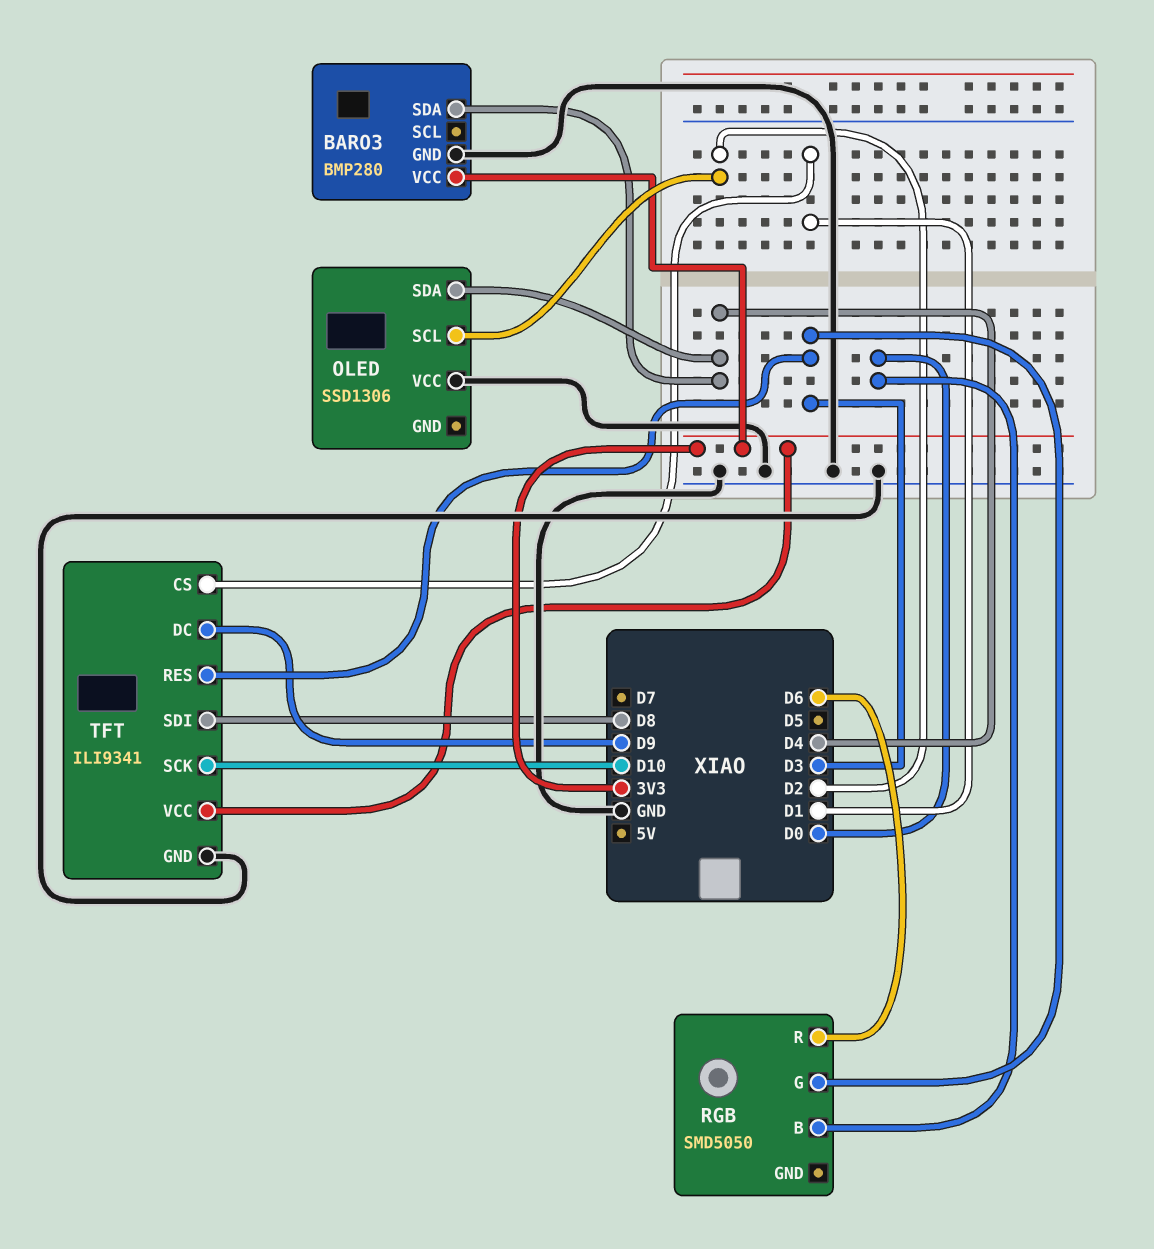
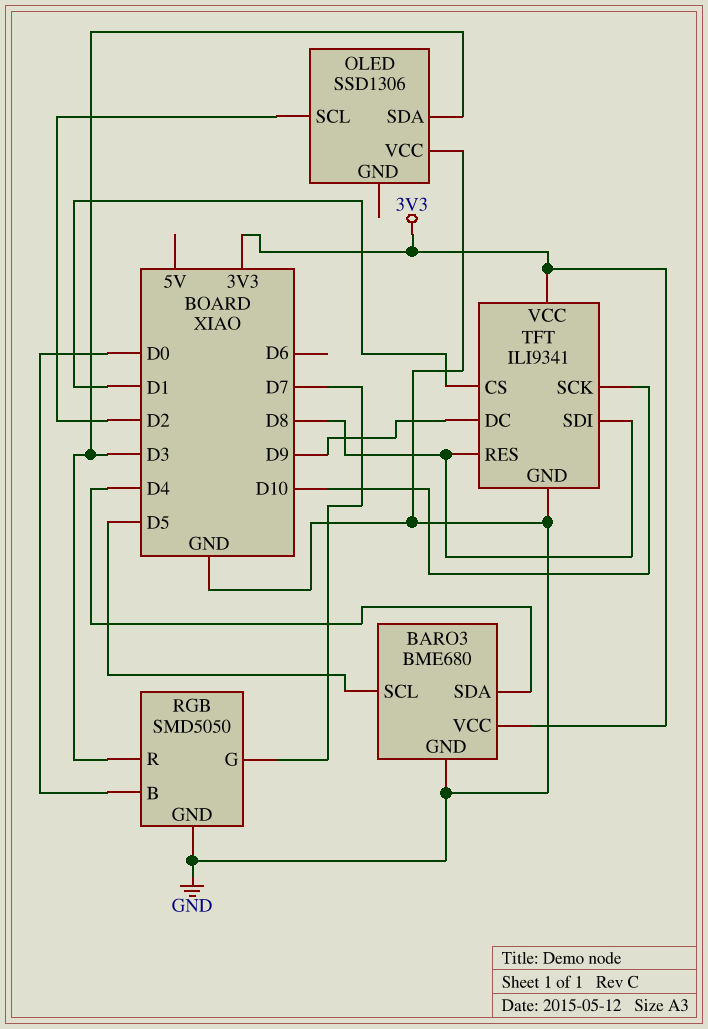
BARO3: BMP280 -> BME680
BARO3 pin SCL: none -> D5
OLED pin SDA: D4 -> D3
RGB pin G: D3 -> D7
RGB pin GND: none -> GND
RGB pin R: D6 -> D3
TFT pin RES: D3 -> D8

